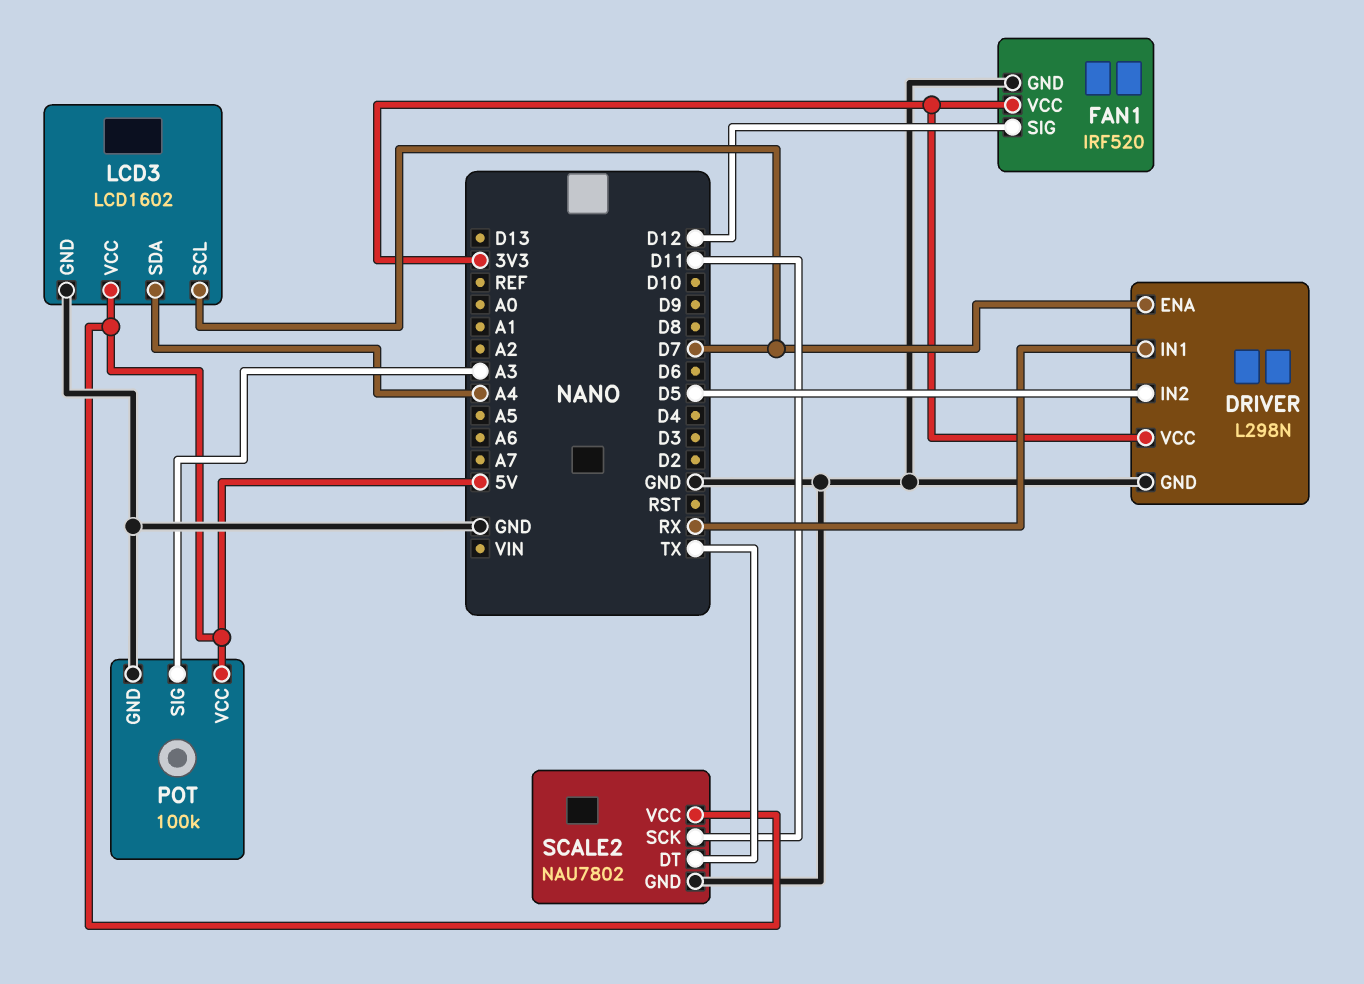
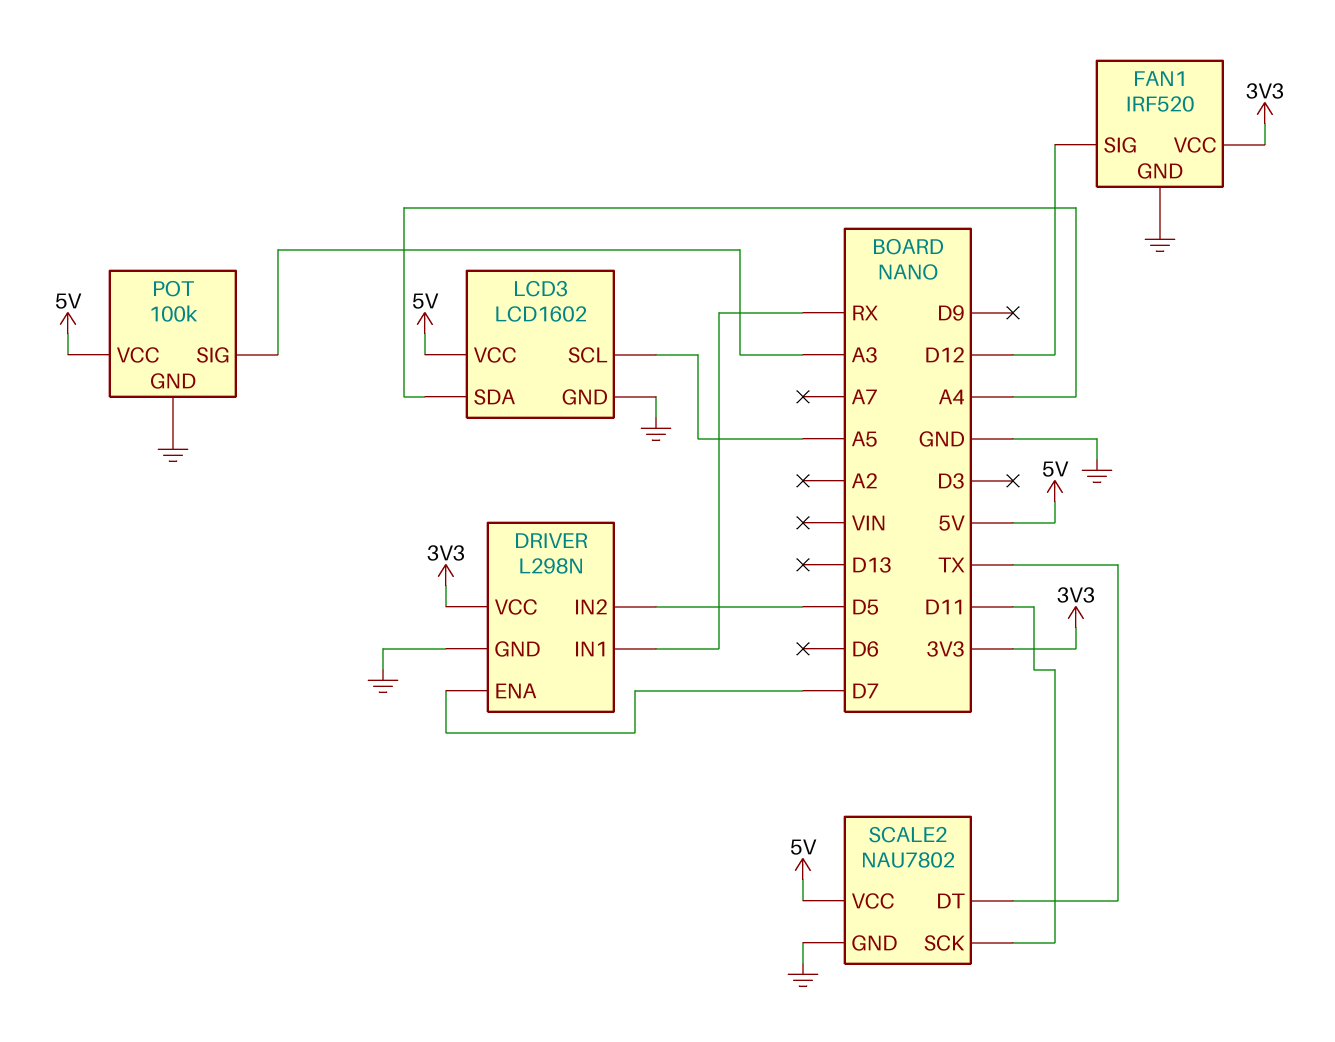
LCD3 pin SCL: D7 -> A5

